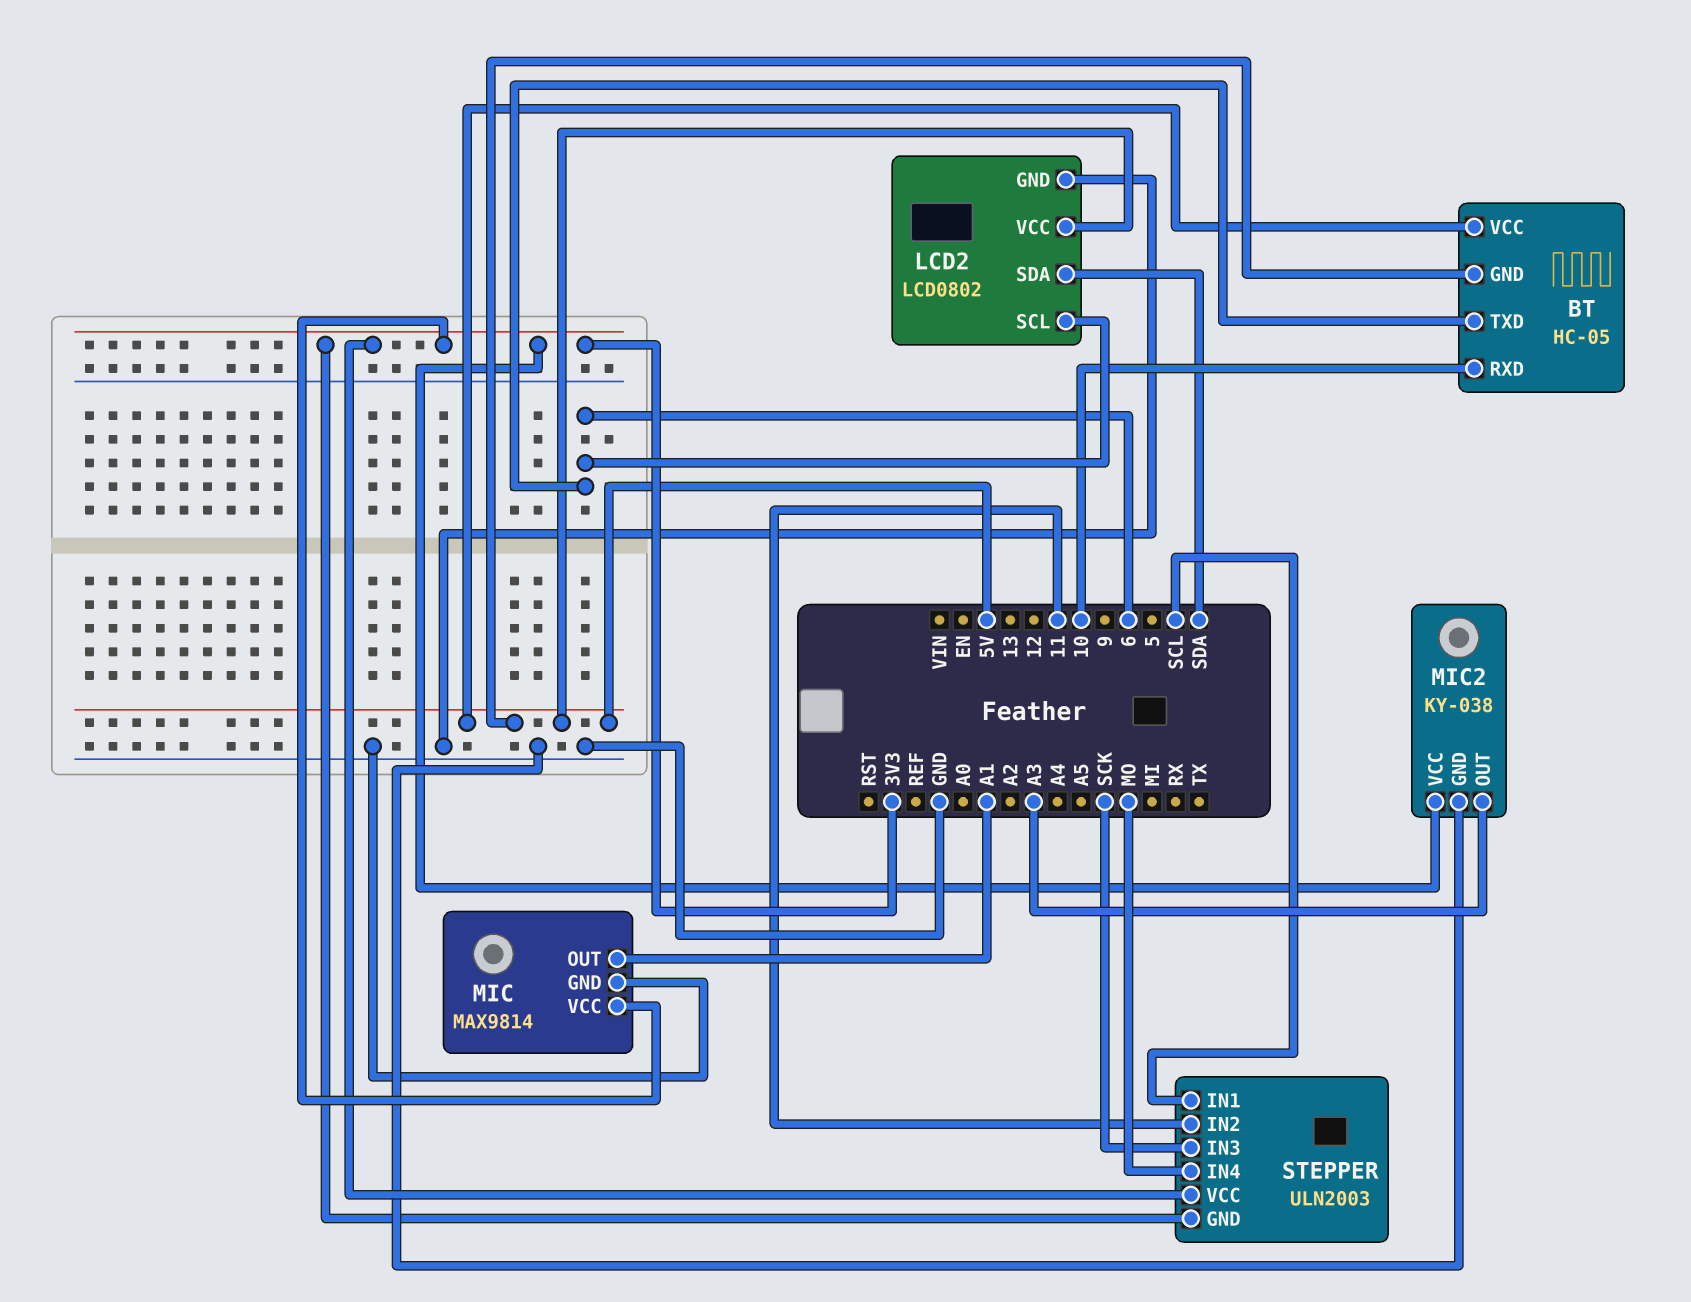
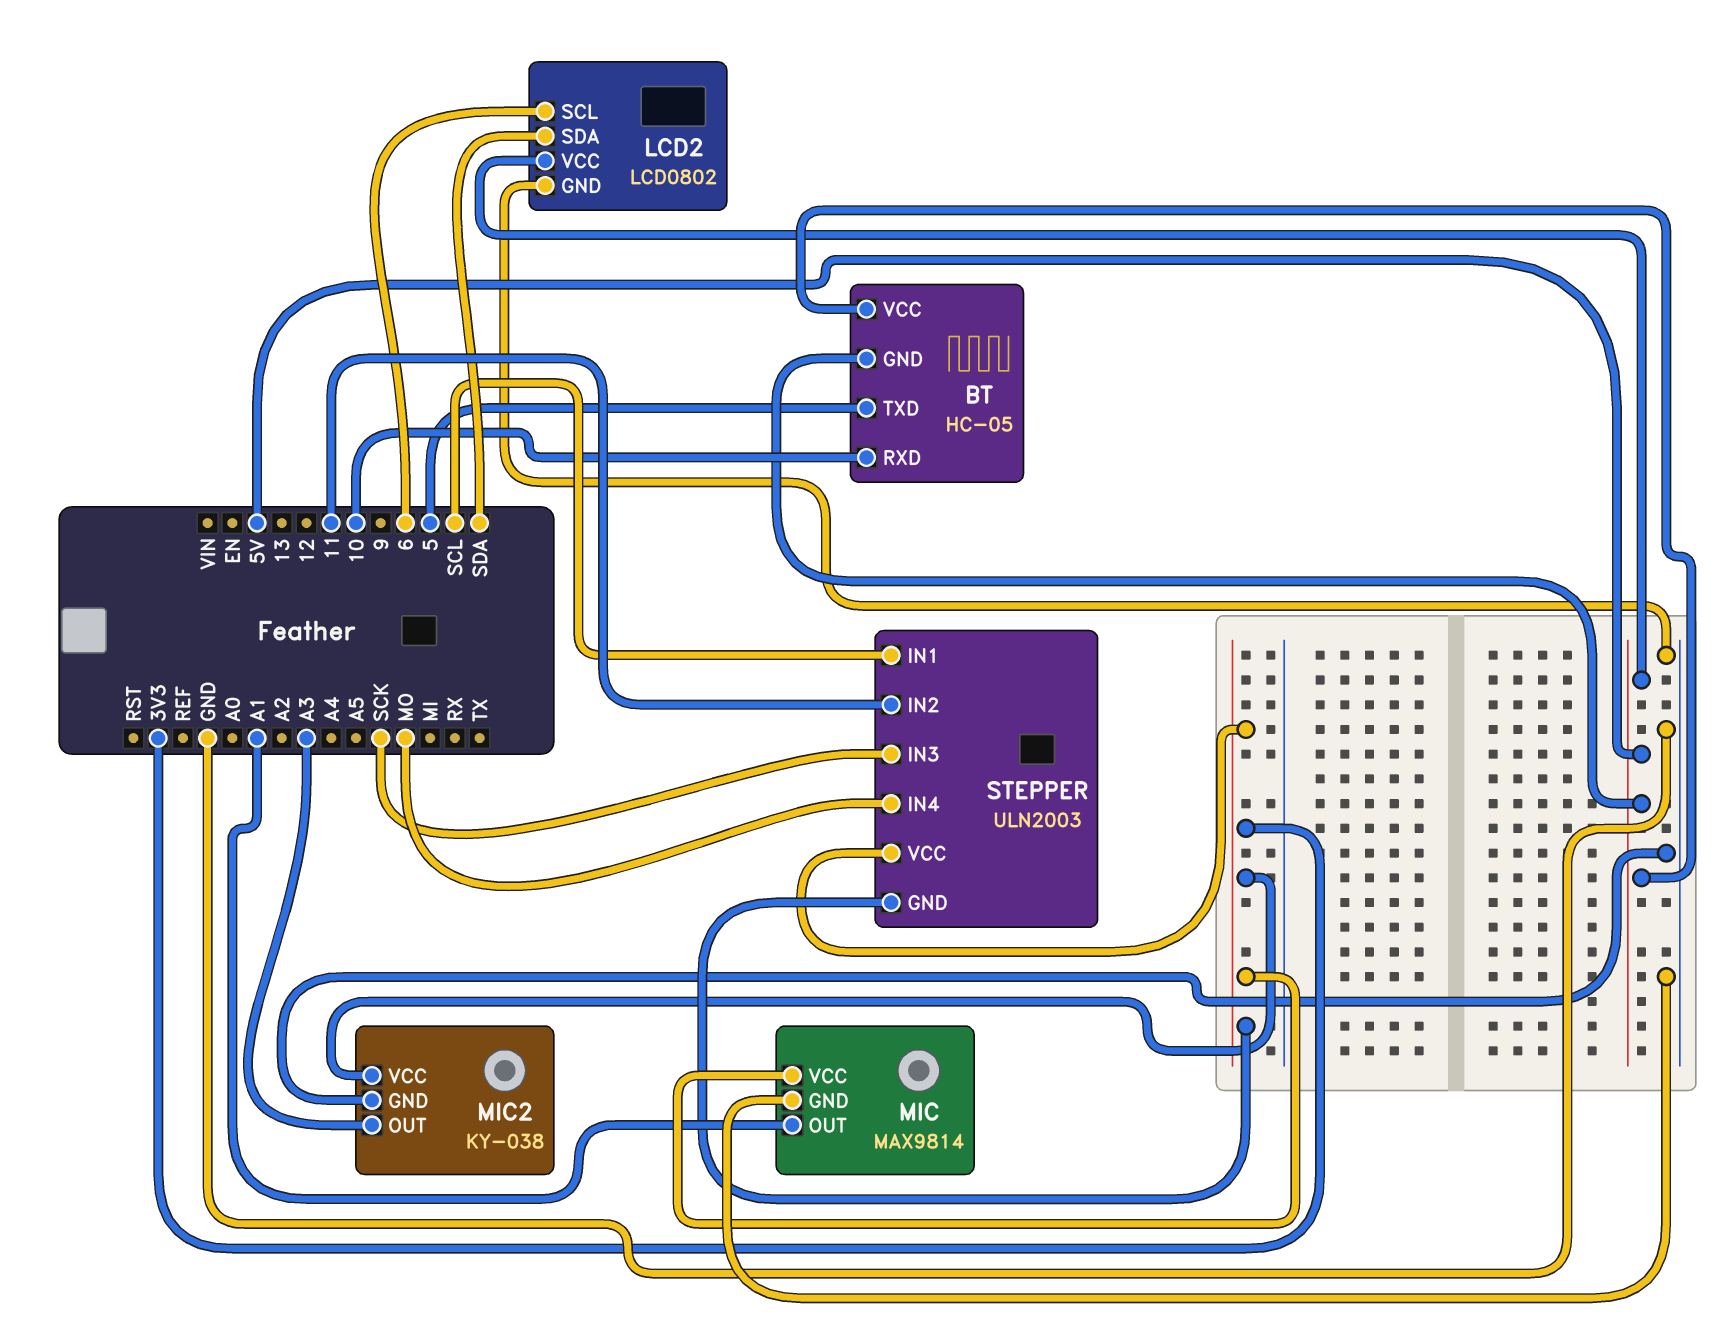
BT pin TXD: 6 -> 5

